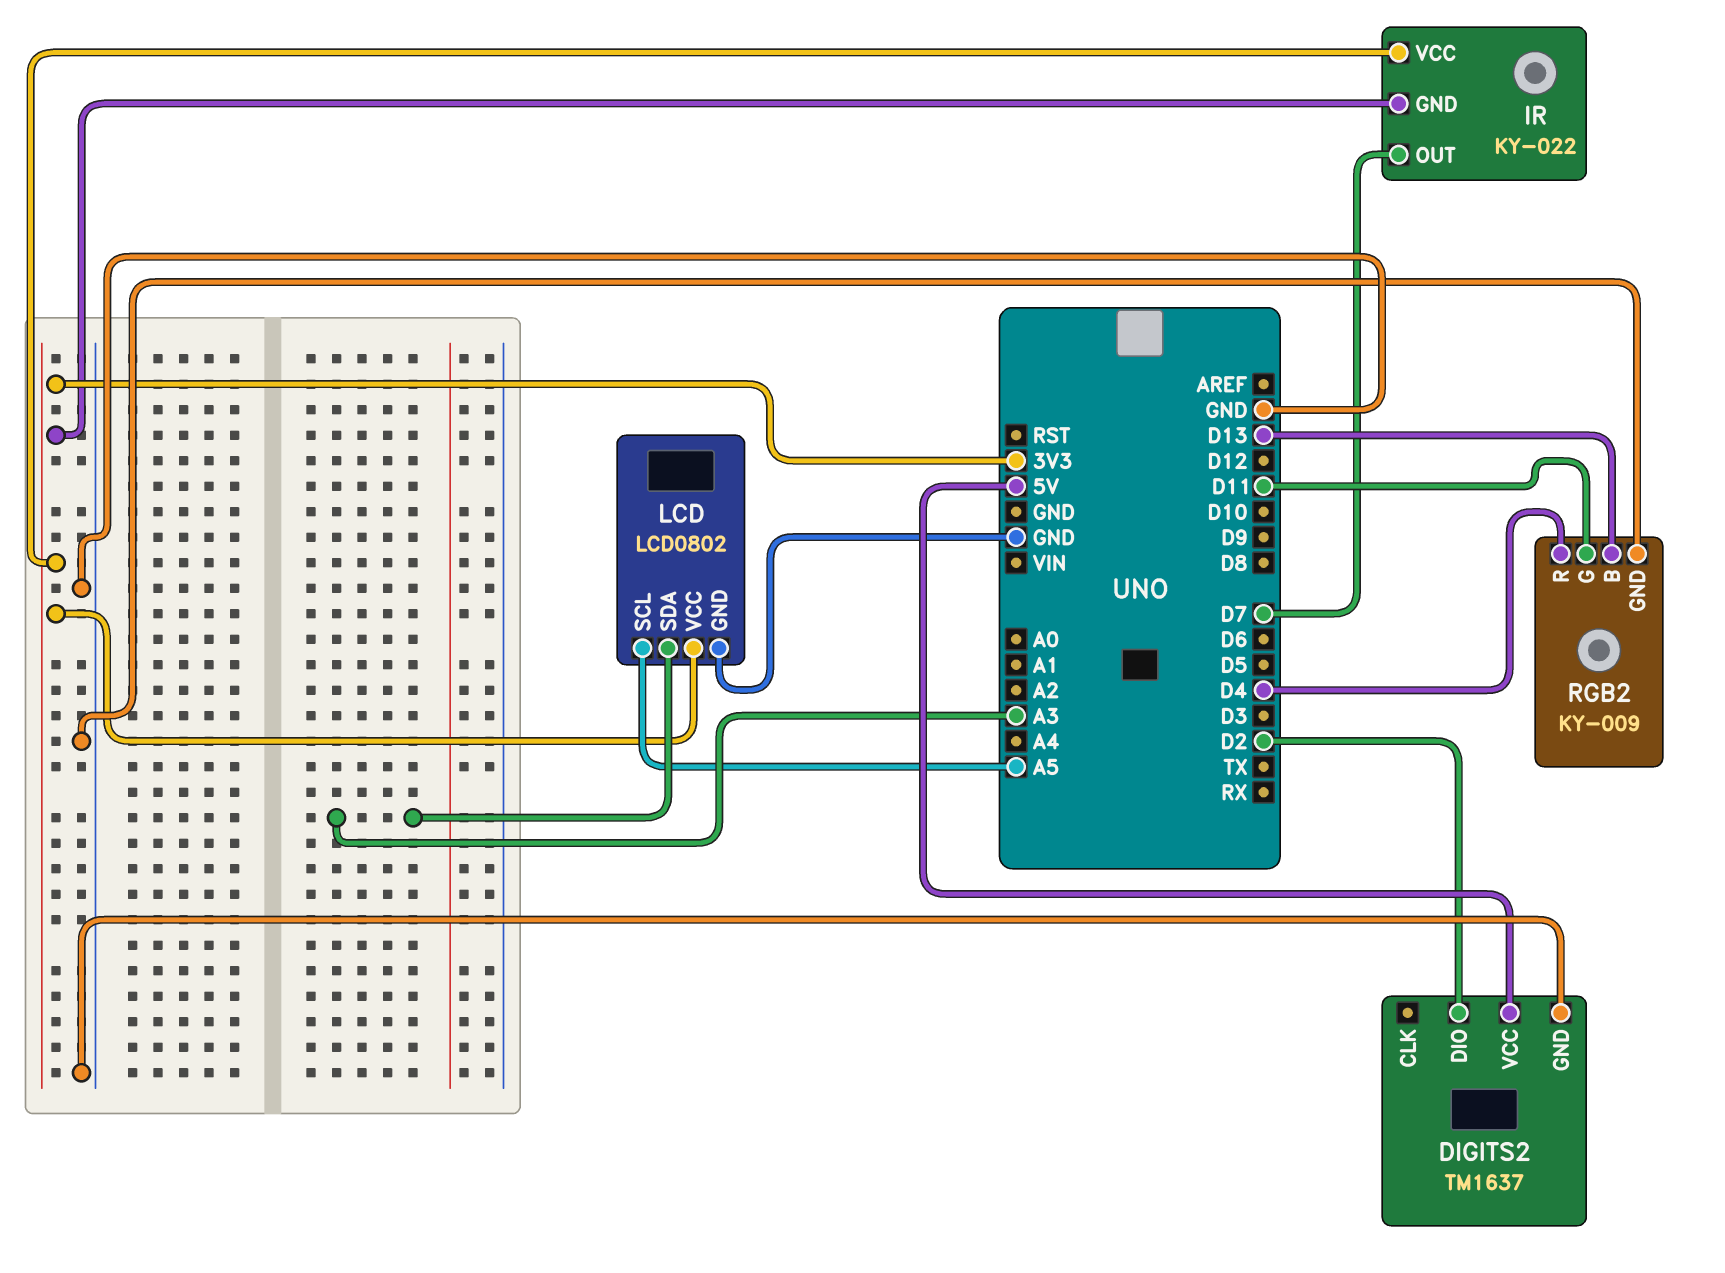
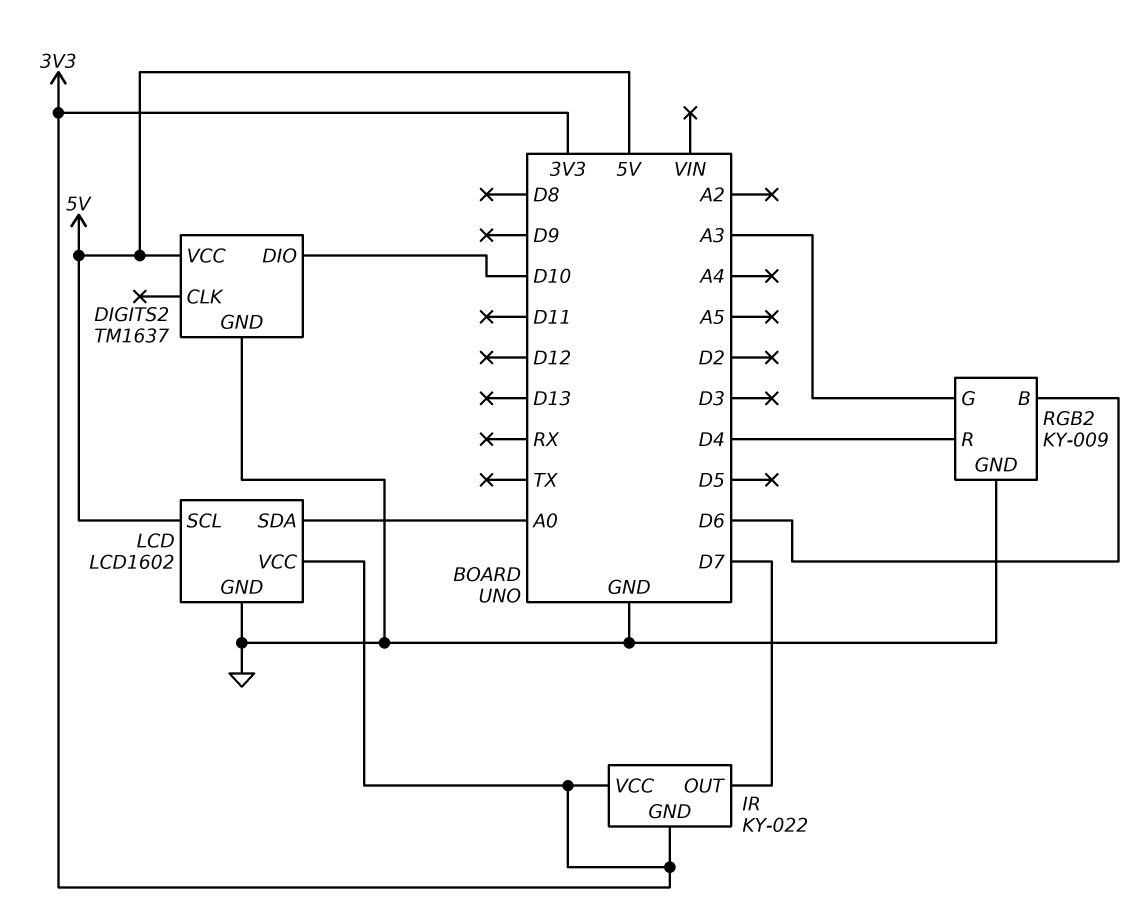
DIGITS2 pin DIO: D2 -> D10
LCD: LCD0802 -> LCD1602
LCD pin SCL: A5 -> 5V
LCD pin SDA: A3 -> A0
RGB2 pin B: D13 -> D6
RGB2 pin G: D11 -> A3

